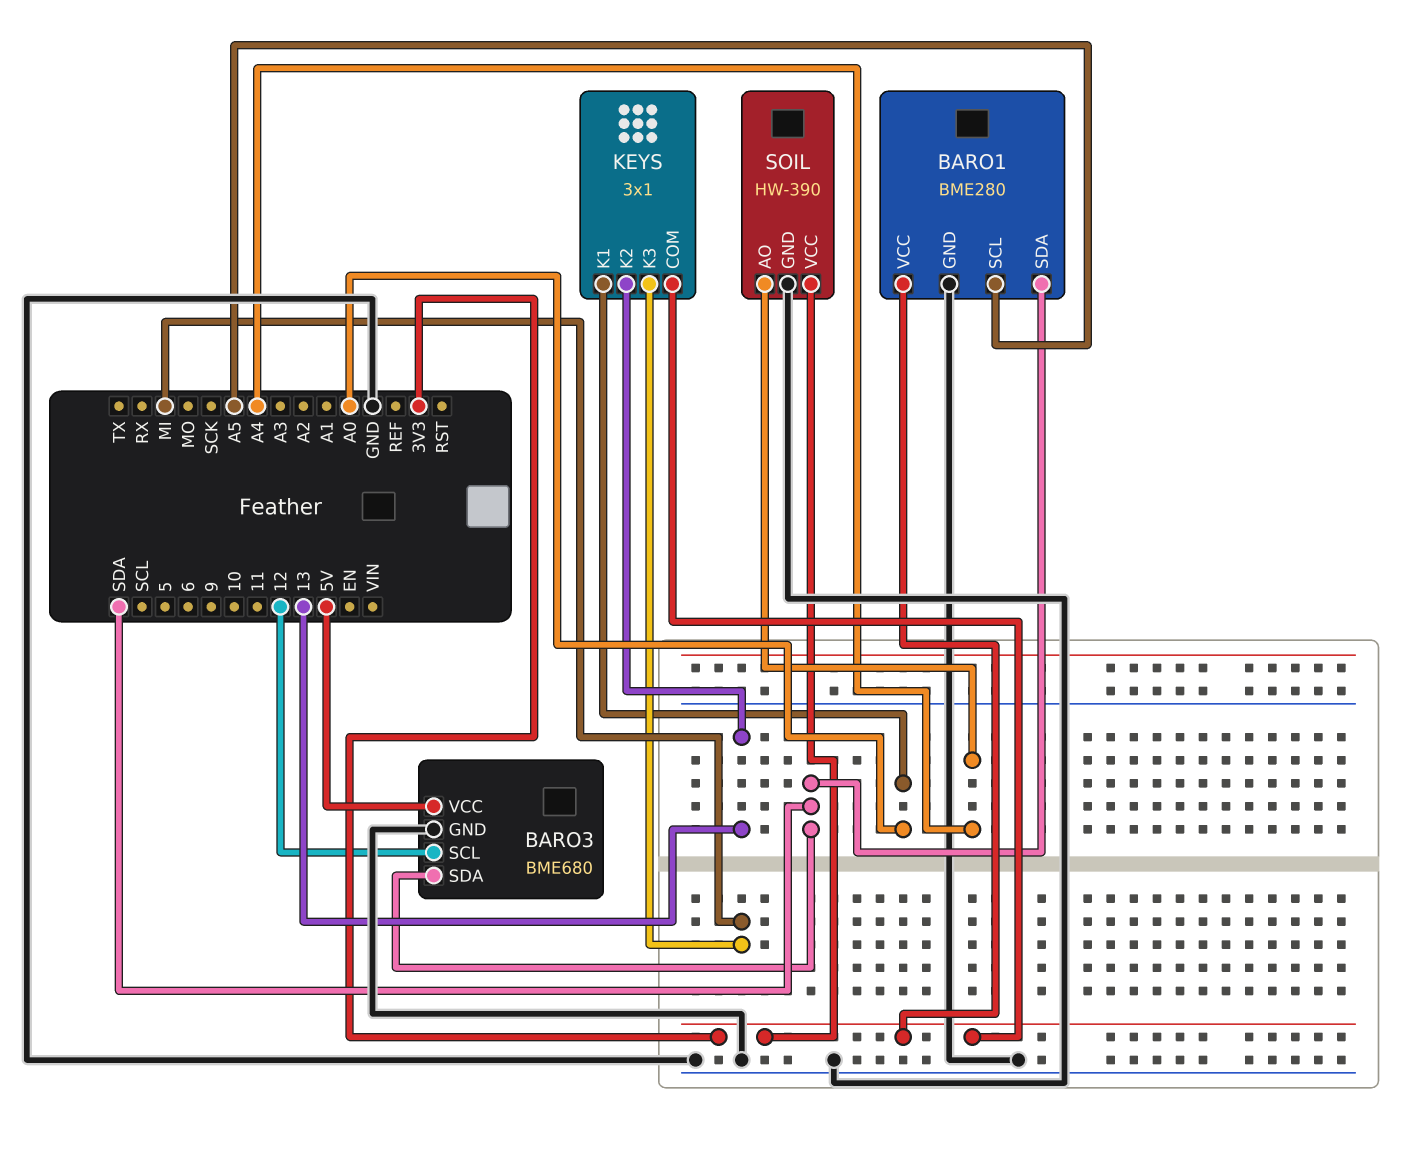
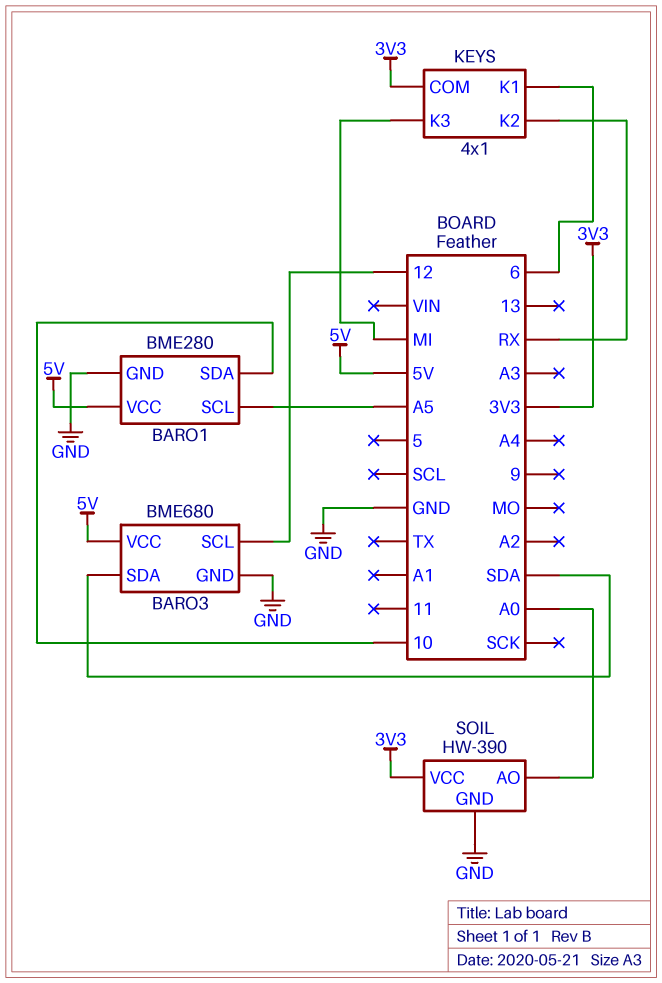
BARO1 pin SDA: SDA -> 10
BARO1 pin VCC: 3V3 -> 5V
KEYS: 3x1 -> 4x1
KEYS pin K1: A0 -> 6
KEYS pin K2: 13 -> RX
SOIL pin AO: A4 -> A0

